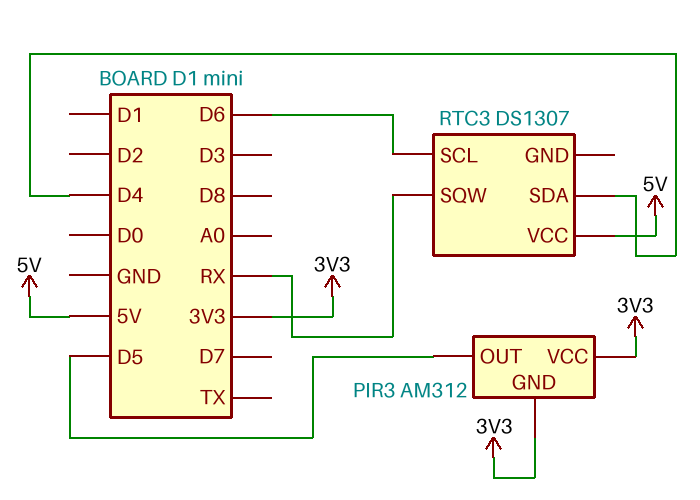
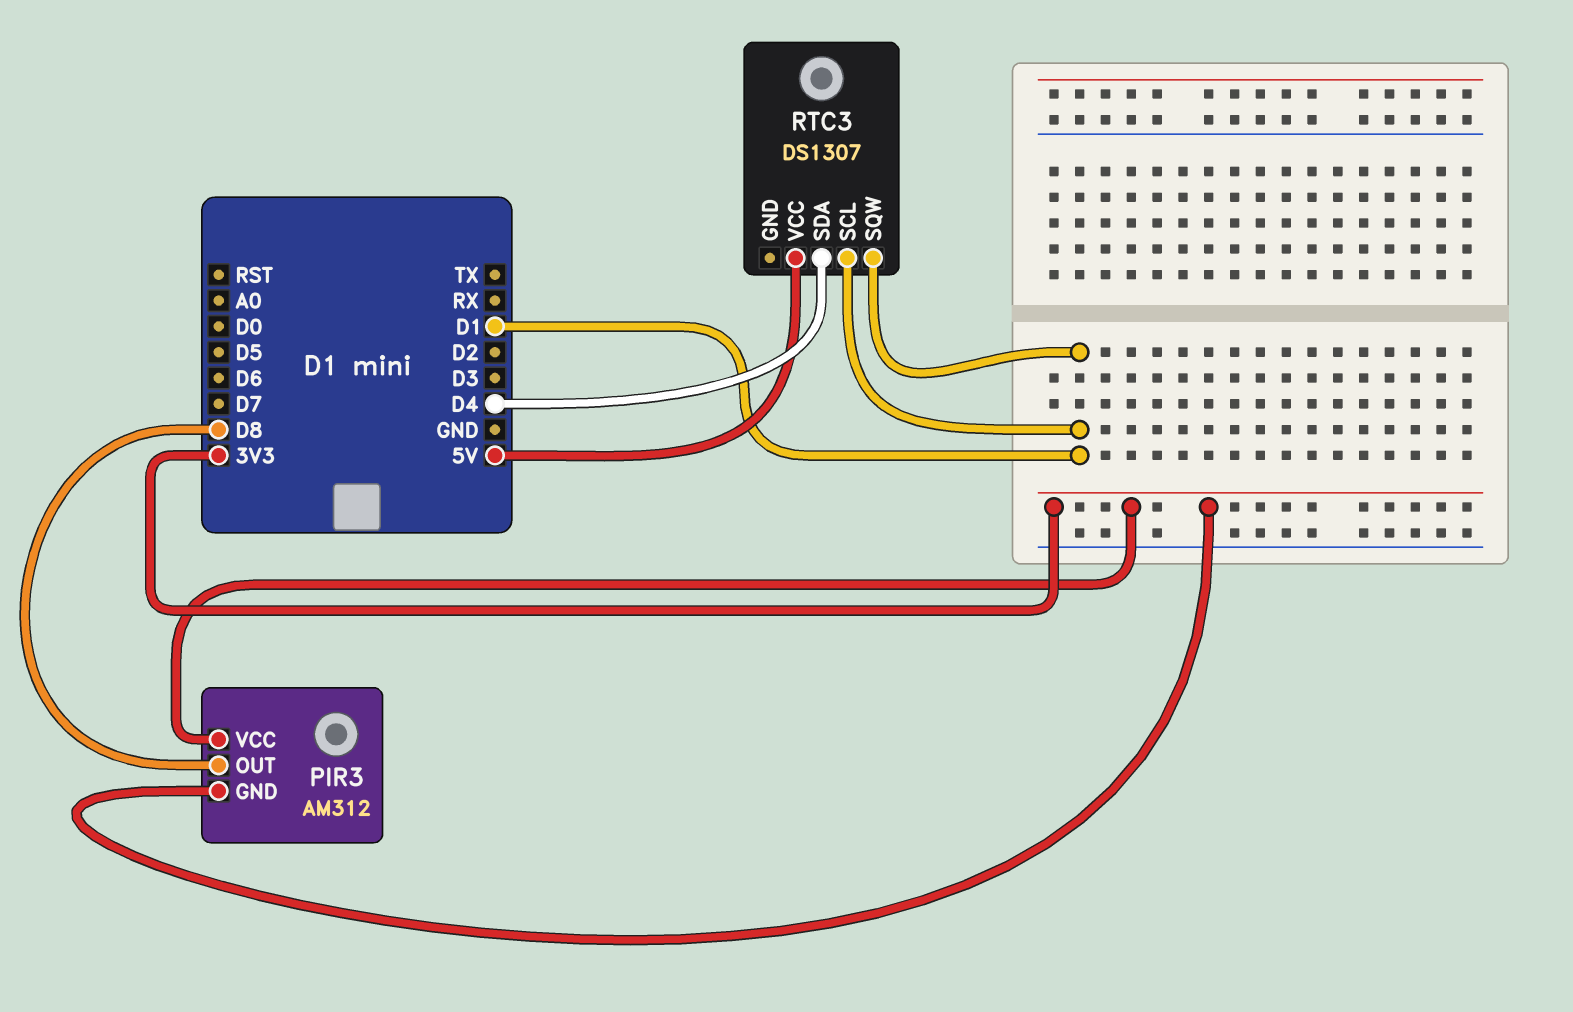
PIR3 pin OUT: D5 -> D8
RTC3 pin SCL: D6 -> D1
RTC3 pin SQW: RX -> D1

